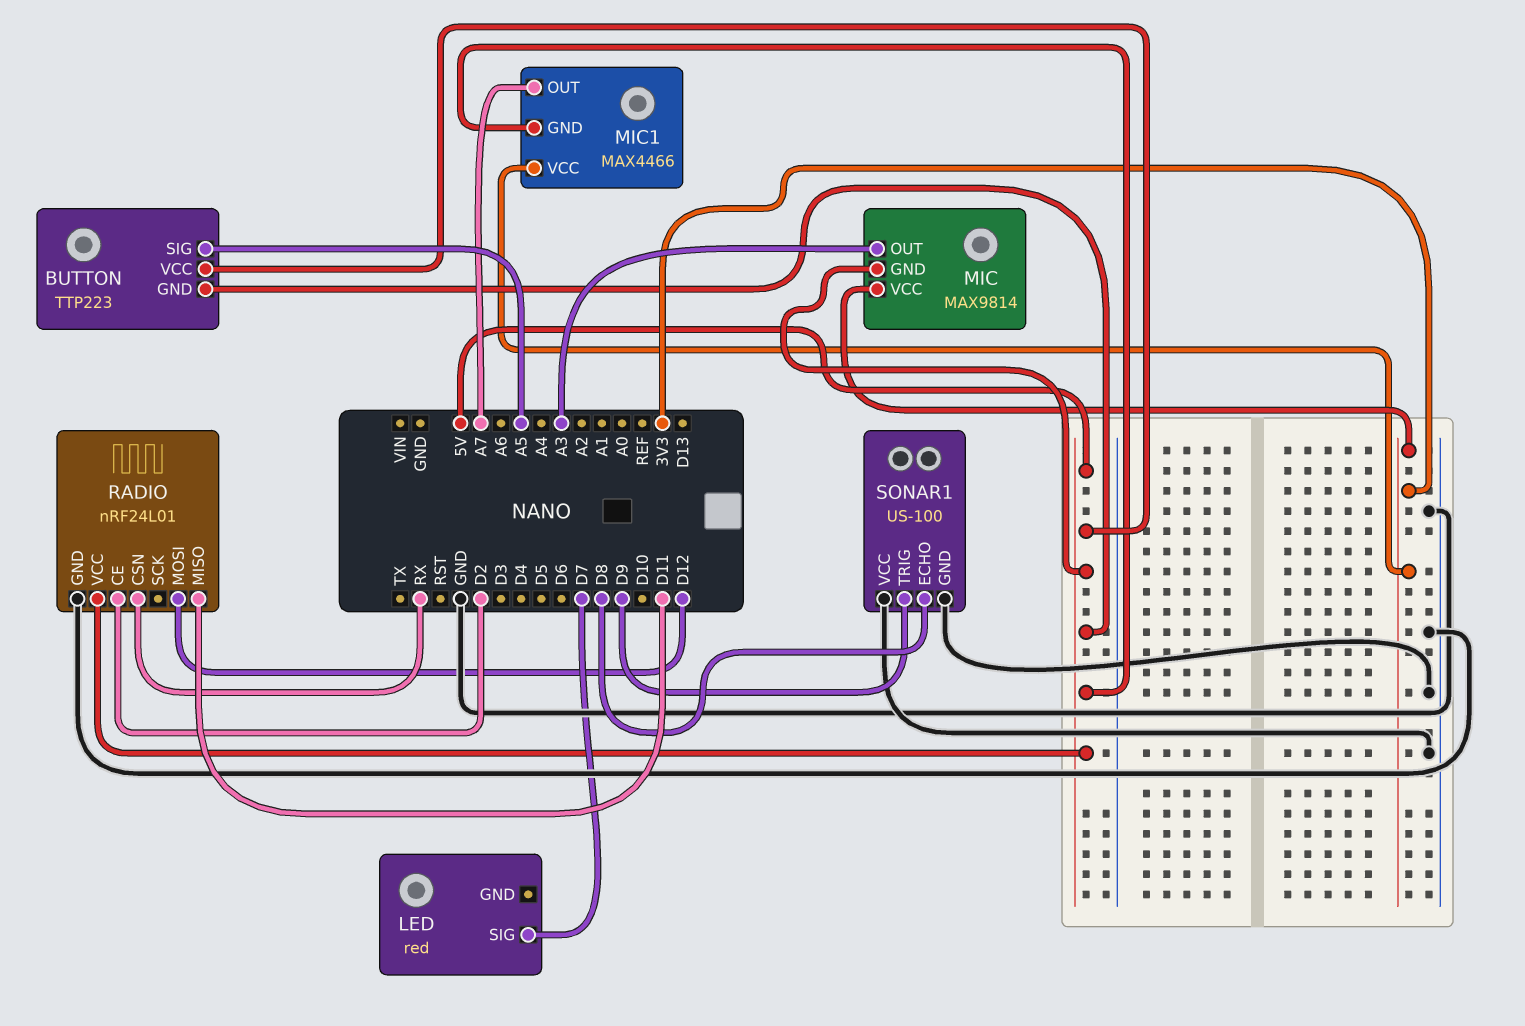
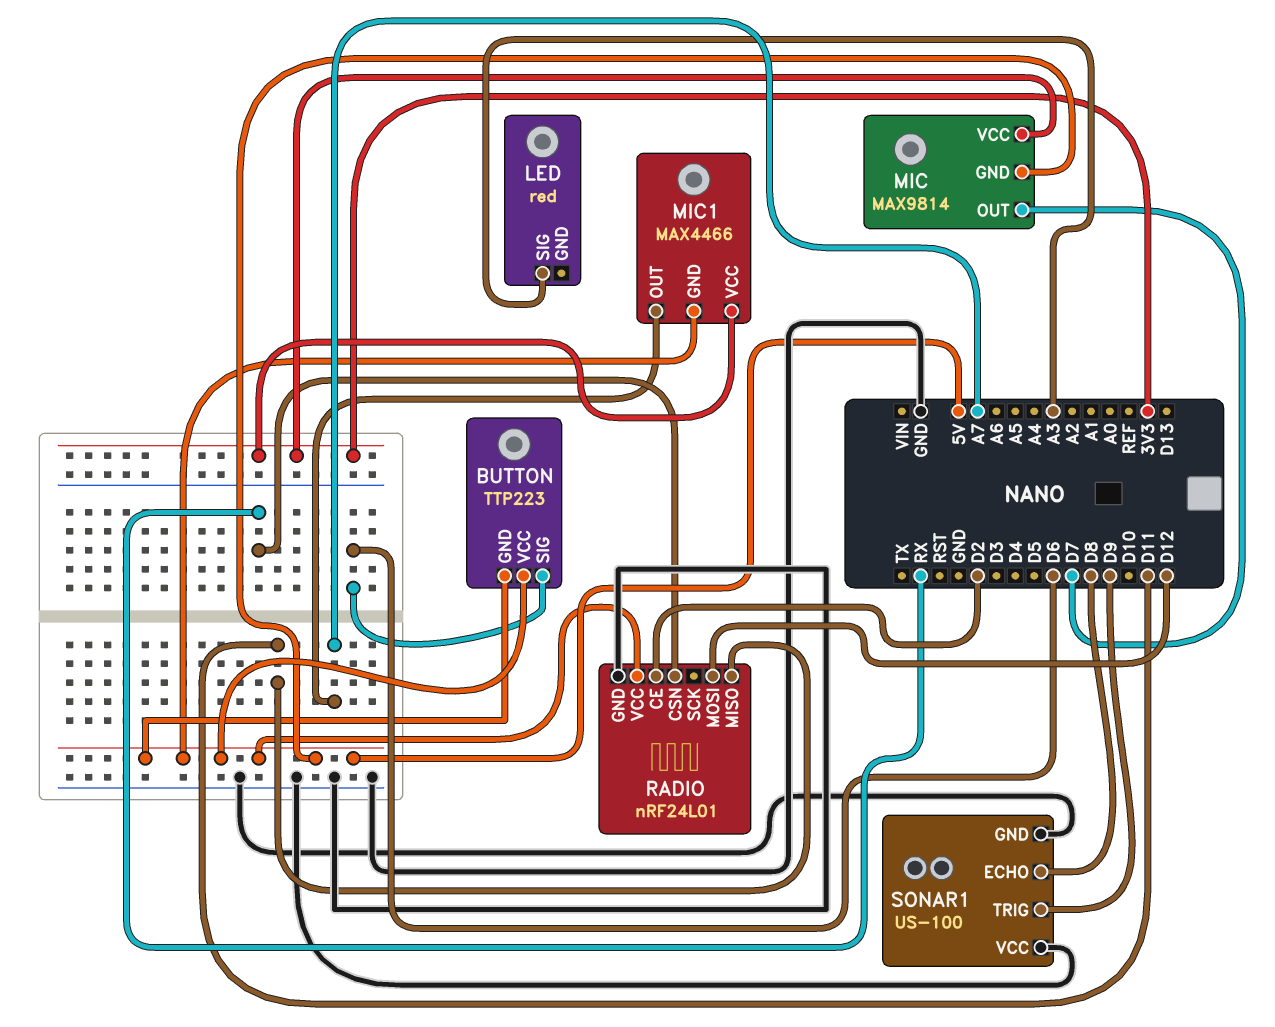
BUTTON pin SIG: A5 -> D6
LED pin SIG: D7 -> A3
MIC pin OUT: A3 -> D7

